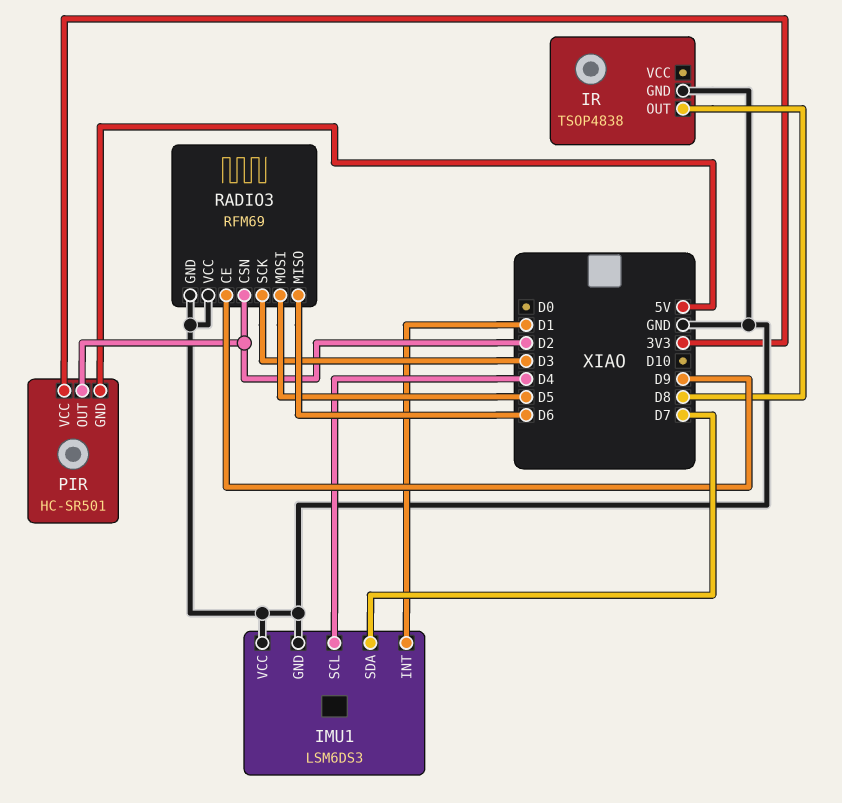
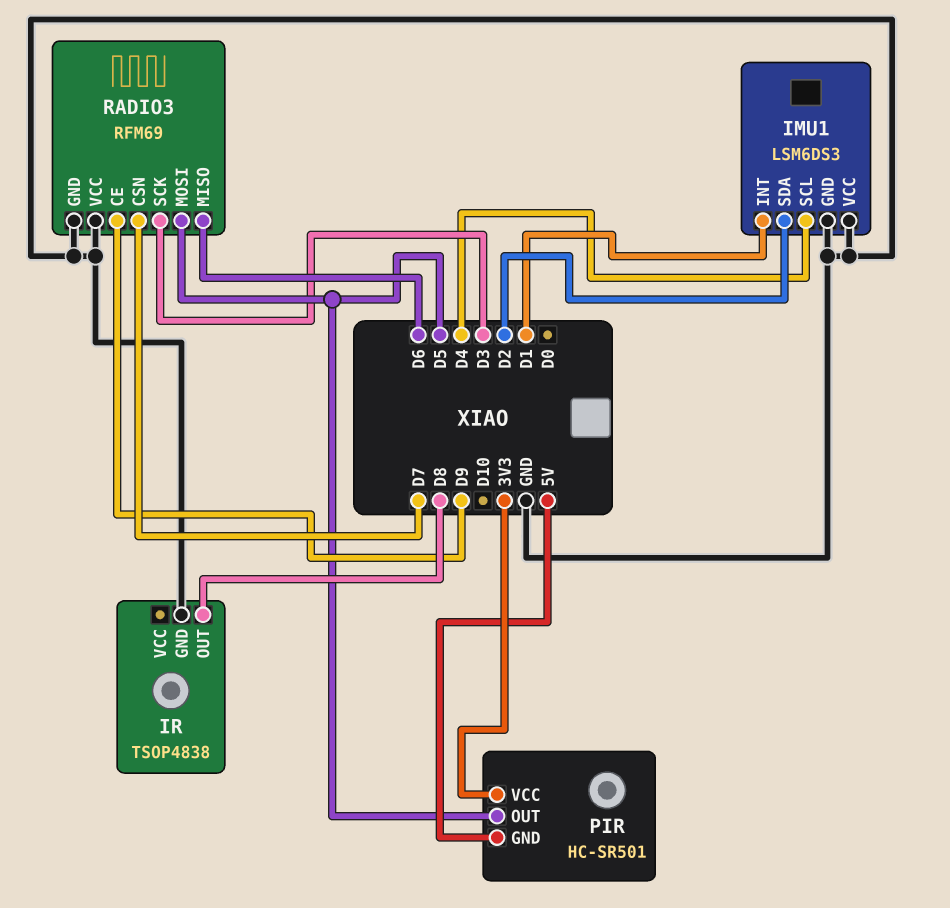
IMU1 pin SDA: D7 -> D2
PIR pin OUT: D2 -> D5
RADIO3 pin CSN: D2 -> D7

